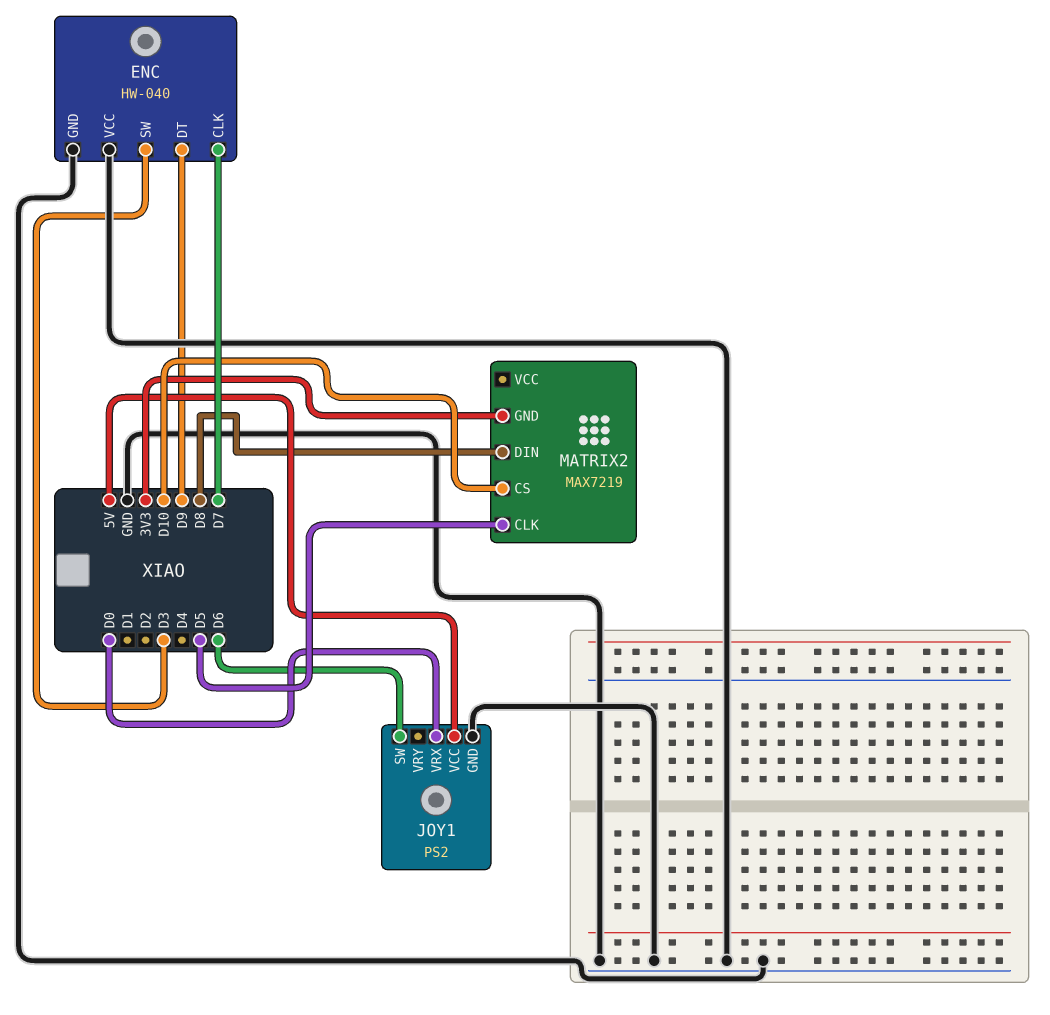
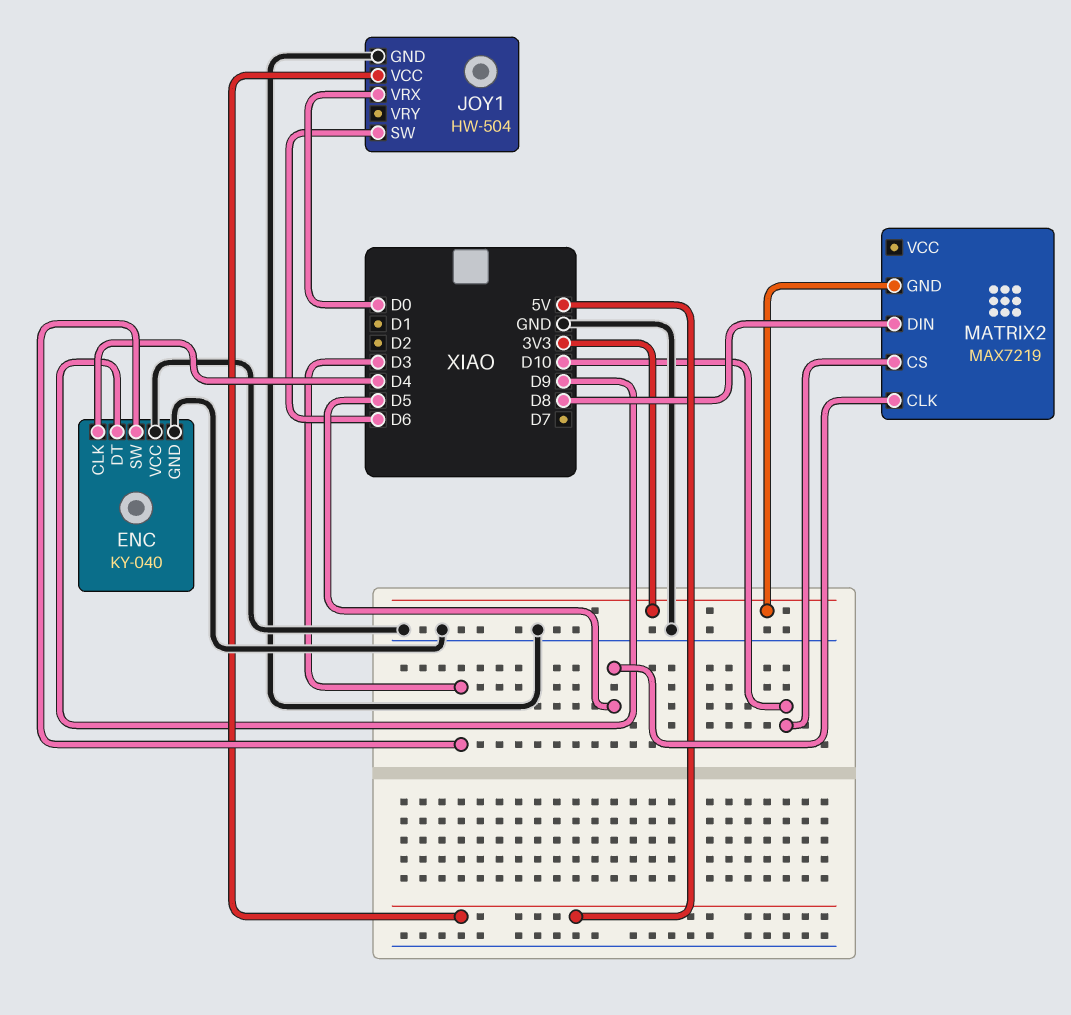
ENC: HW-040 -> KY-040
ENC pin CLK: D7 -> D4
JOY1: PS2 -> HW-504

